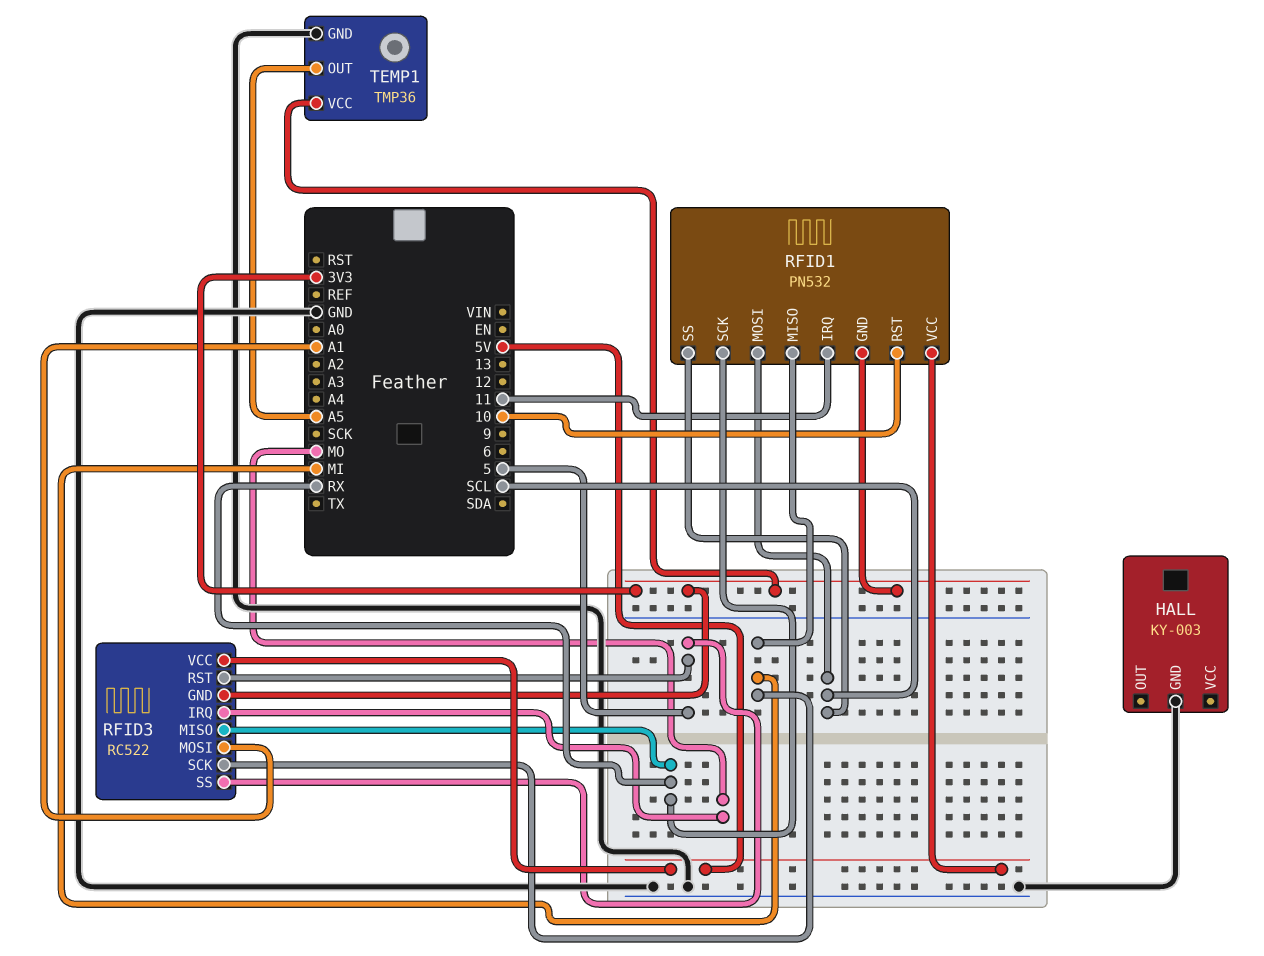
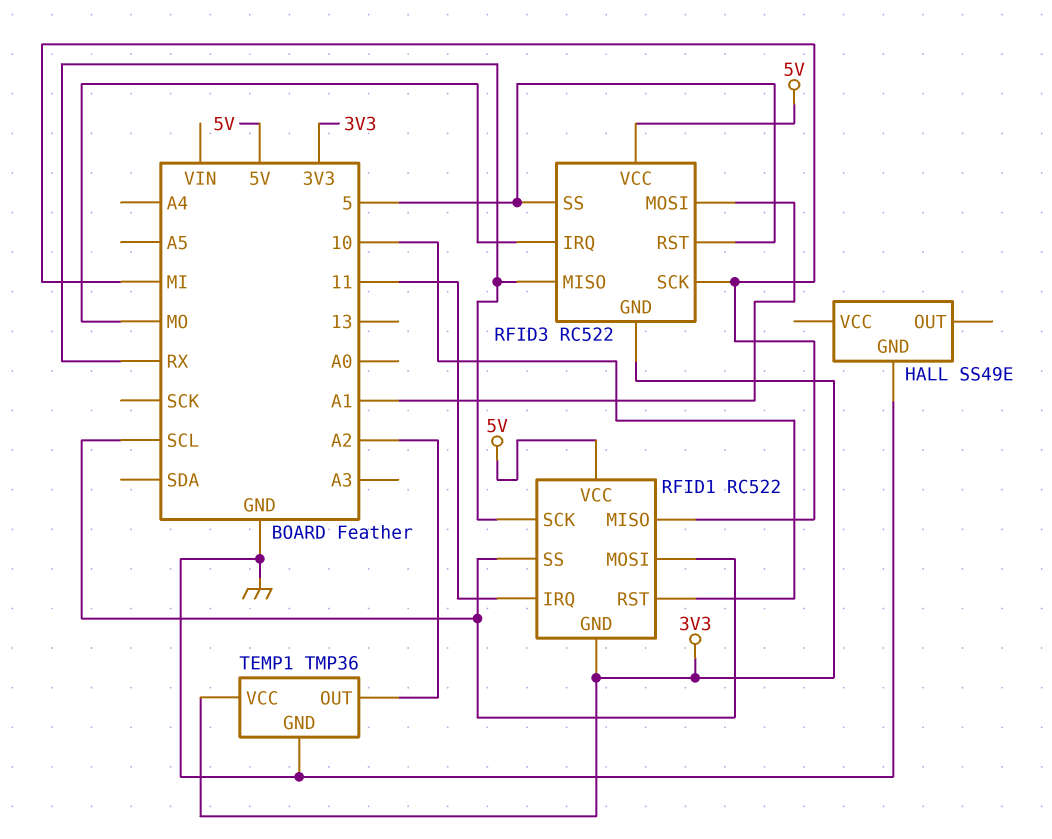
HALL: KY-003 -> SS49E
RFID1: PN532 -> RC522
TEMP1 pin OUT: A5 -> A2

